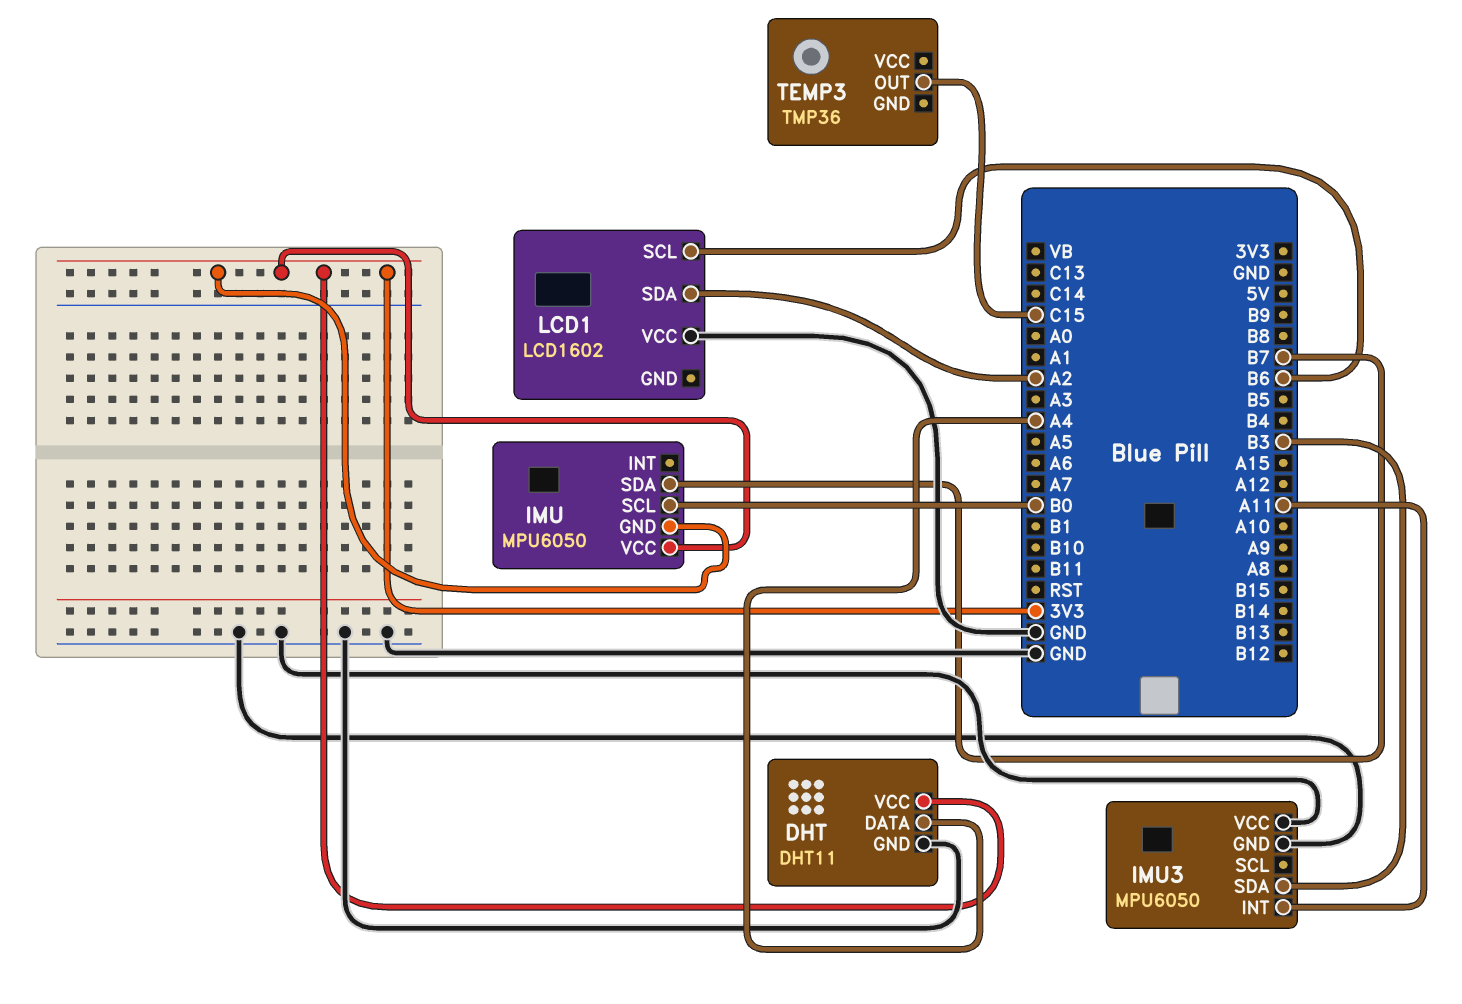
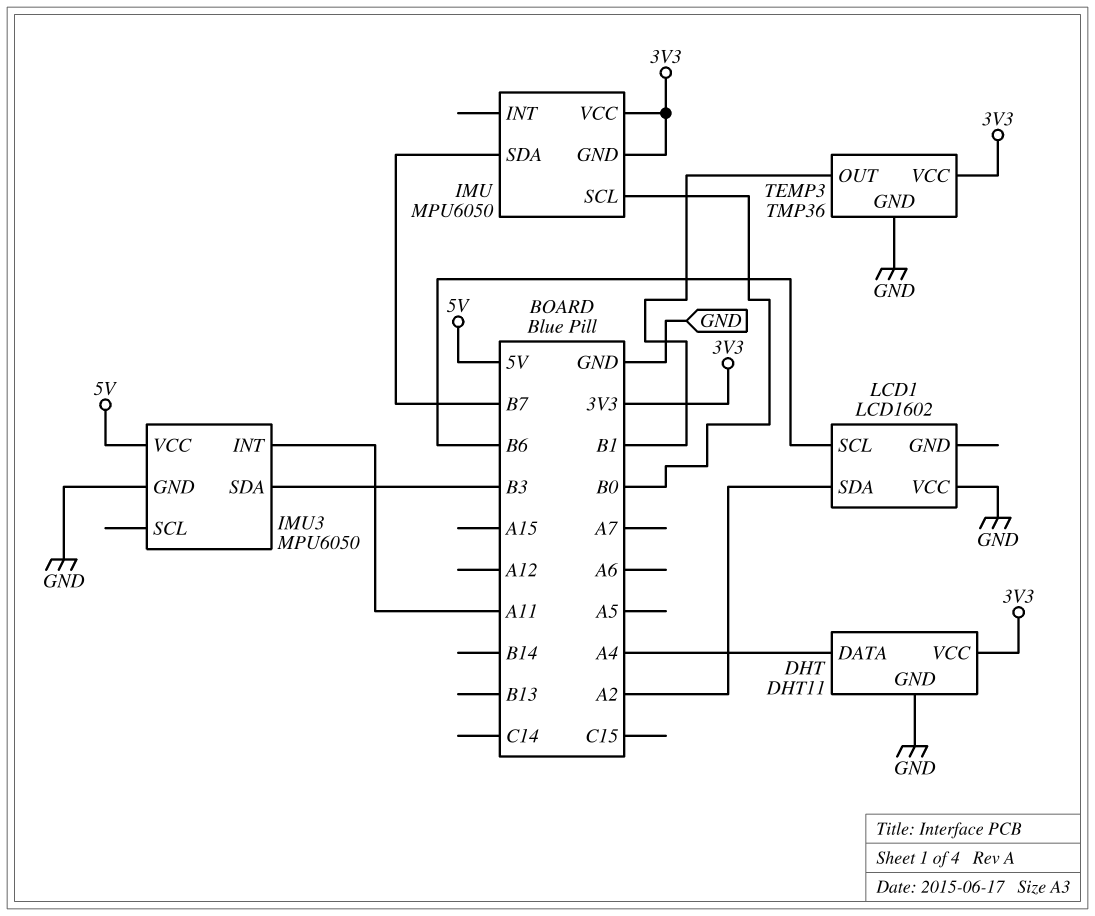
IMU3 pin VCC: GND -> 5V
TEMP3 pin GND: none -> GND
TEMP3 pin OUT: C15 -> B1
TEMP3 pin VCC: none -> 3V3

